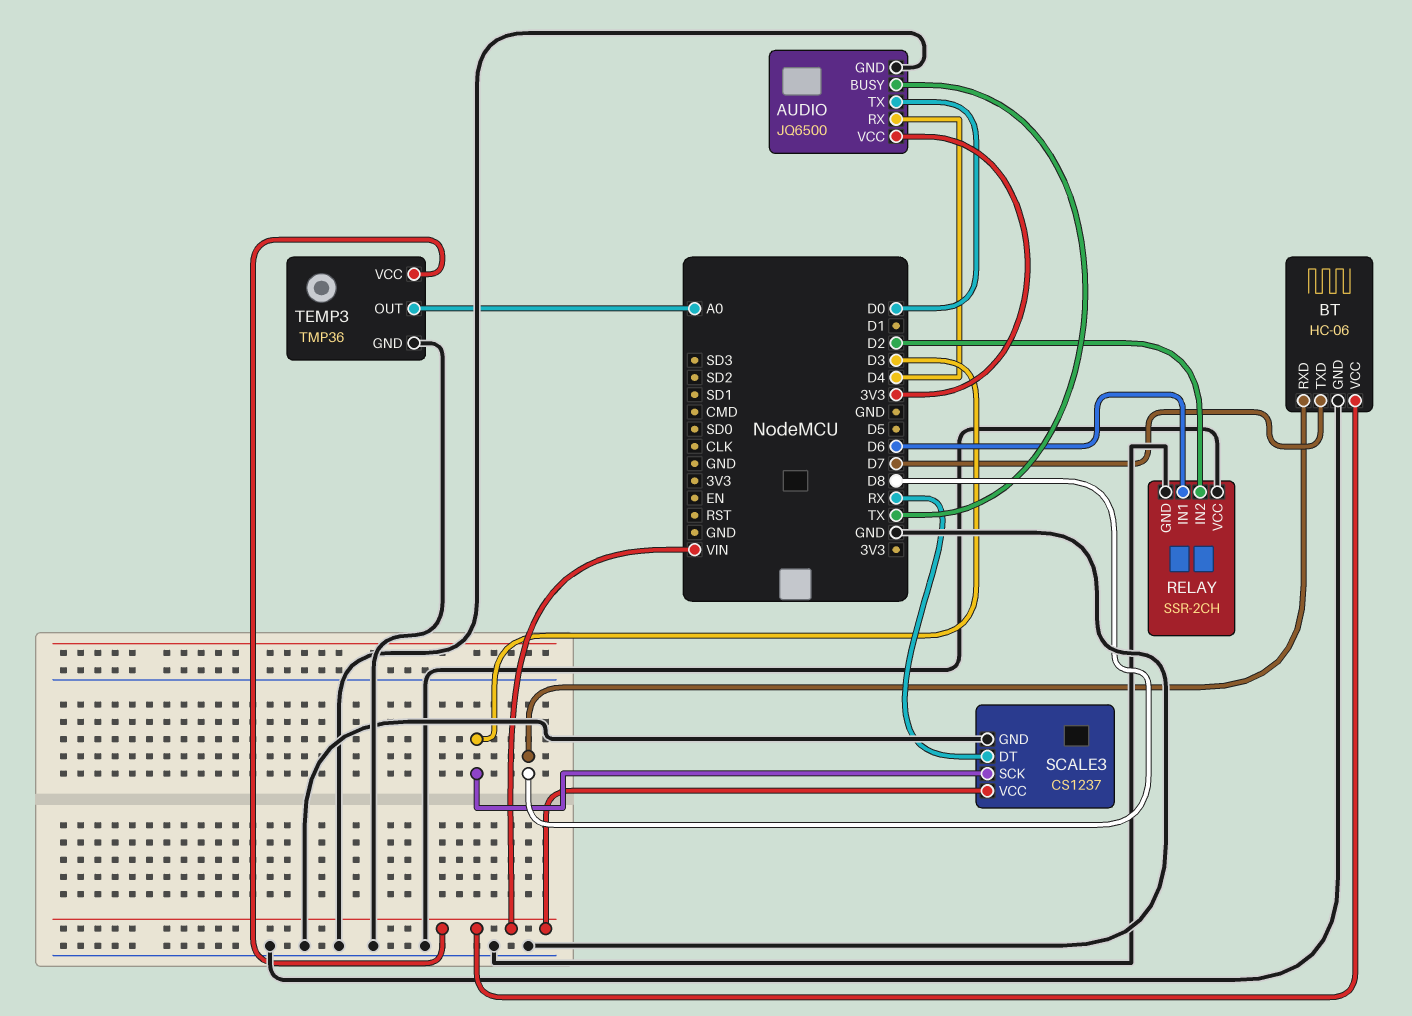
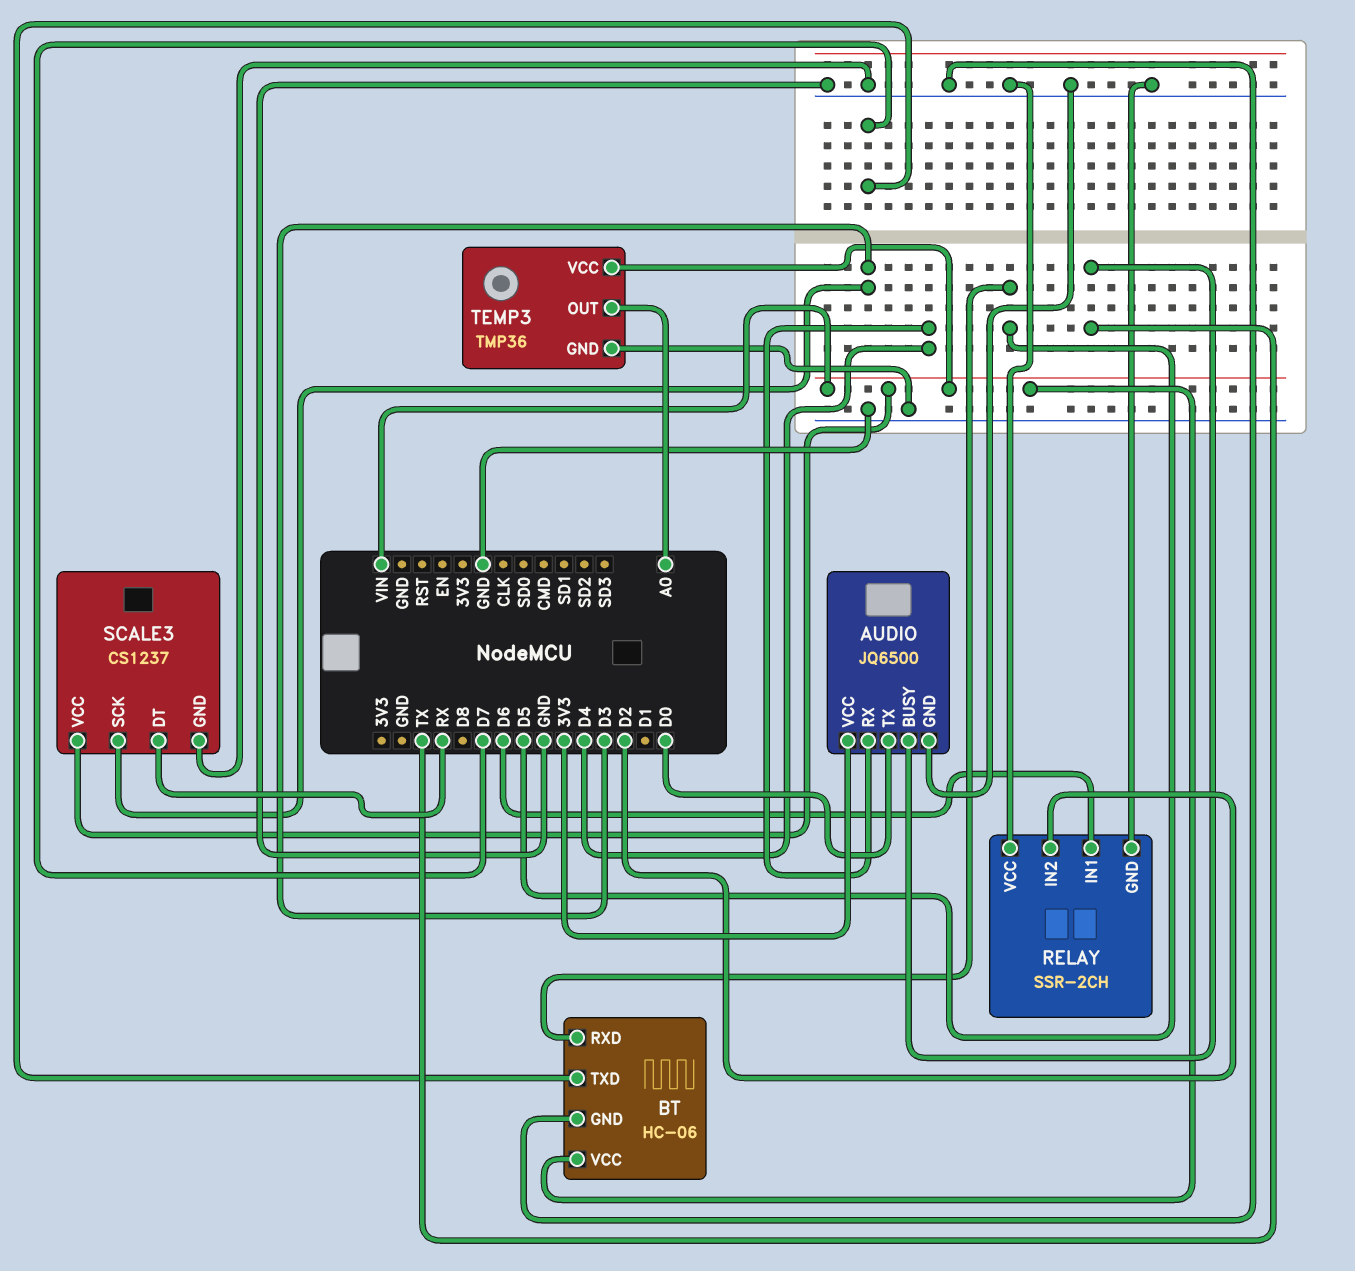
BT pin RXD: D8 -> D5

